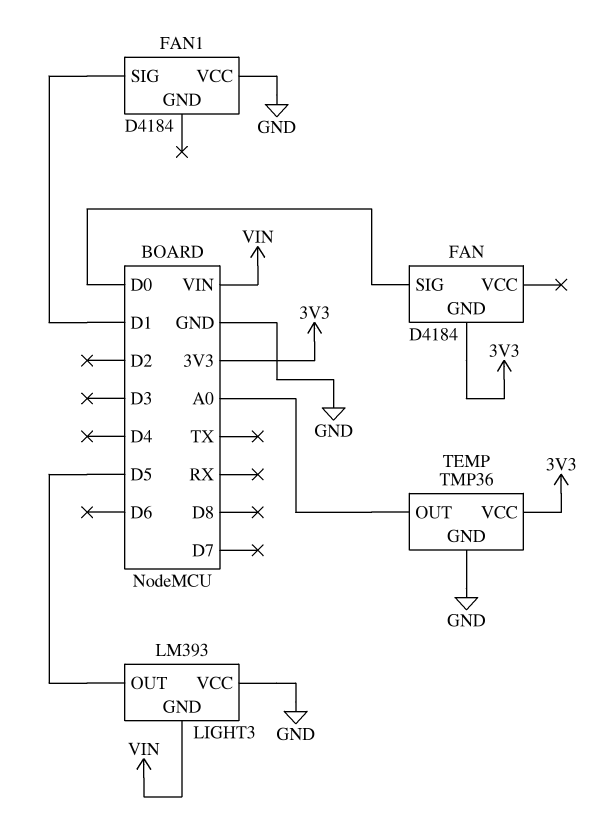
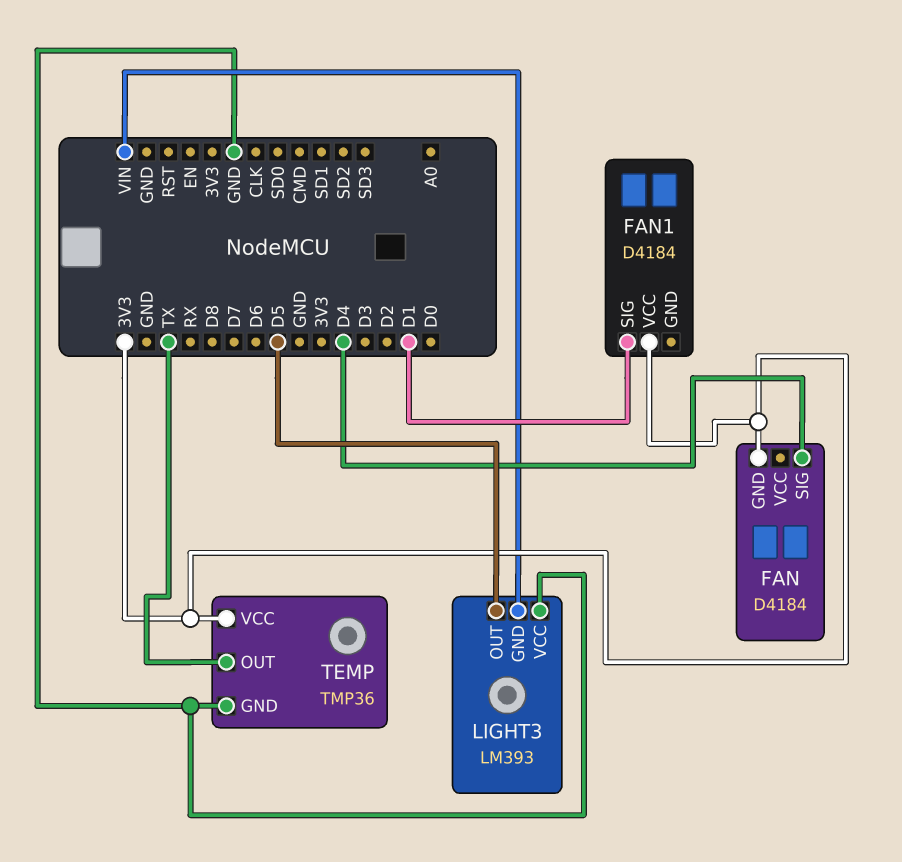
FAN pin SIG: D0 -> D4
FAN1 pin VCC: GND -> 3V3
TEMP pin OUT: A0 -> TX

